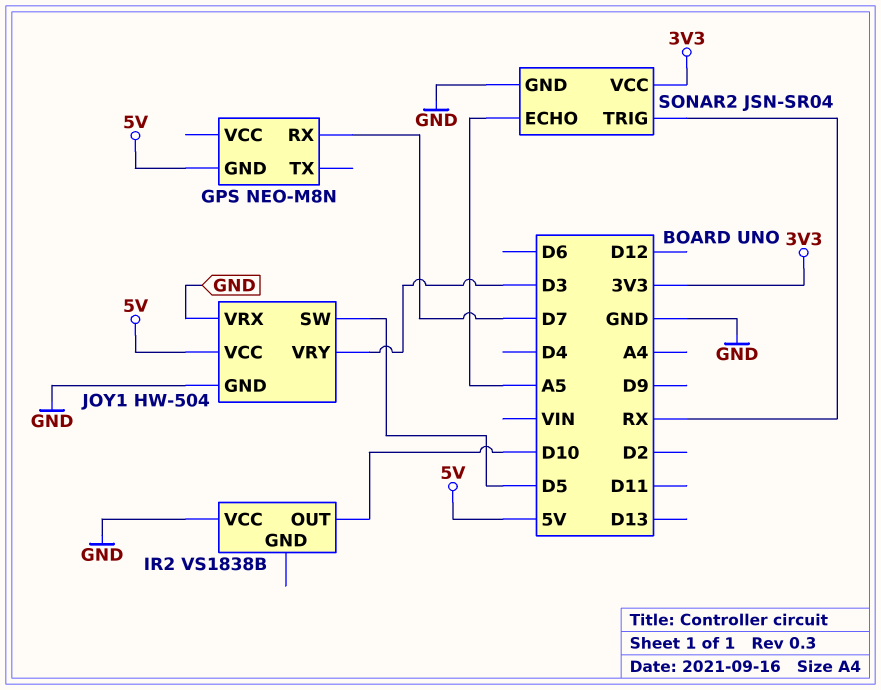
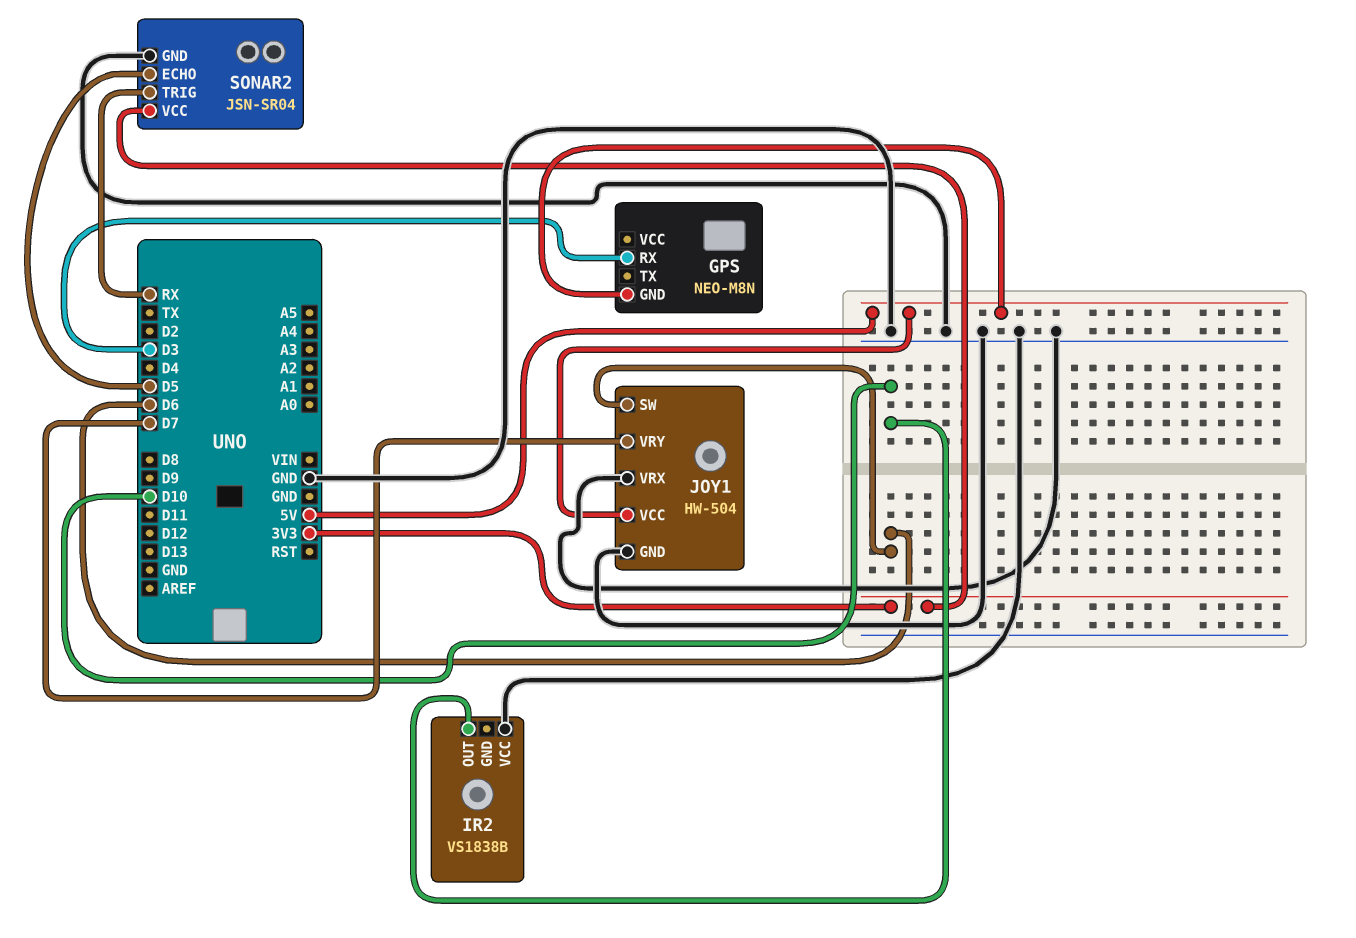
GPS pin RX: D7 -> D3
JOY1 pin SW: D5 -> D6
JOY1 pin VRY: D3 -> D7
SONAR2 pin ECHO: A5 -> D5

